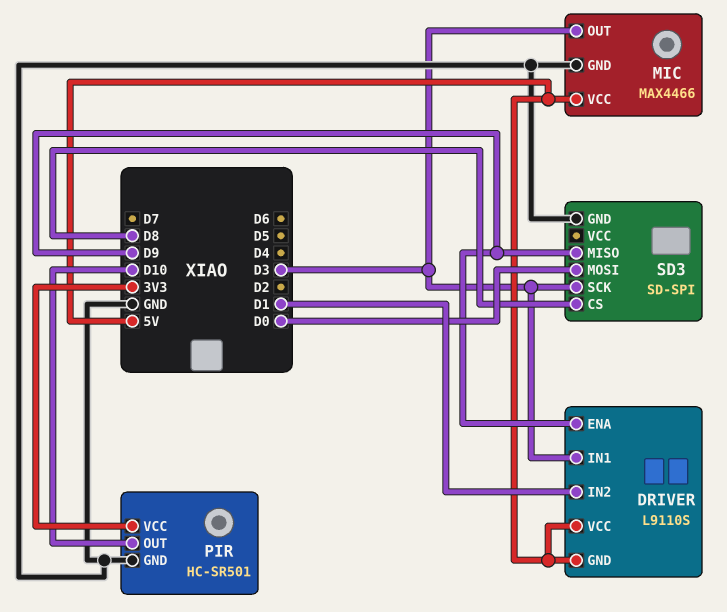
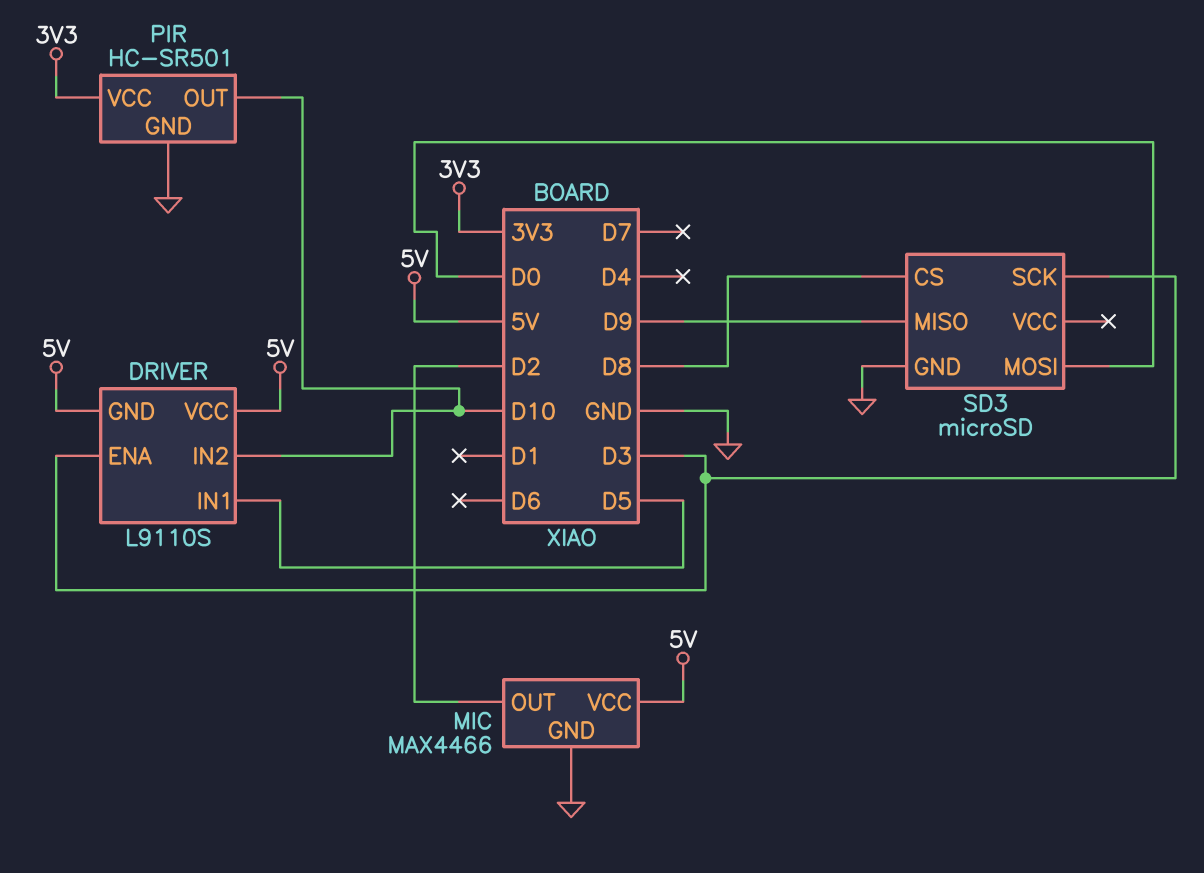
DRIVER pin ENA: D9 -> D3
DRIVER pin IN1: D3 -> D5
DRIVER pin IN2: D1 -> D10
MIC pin OUT: D3 -> D2
SD3: SD-SPI -> microSD

